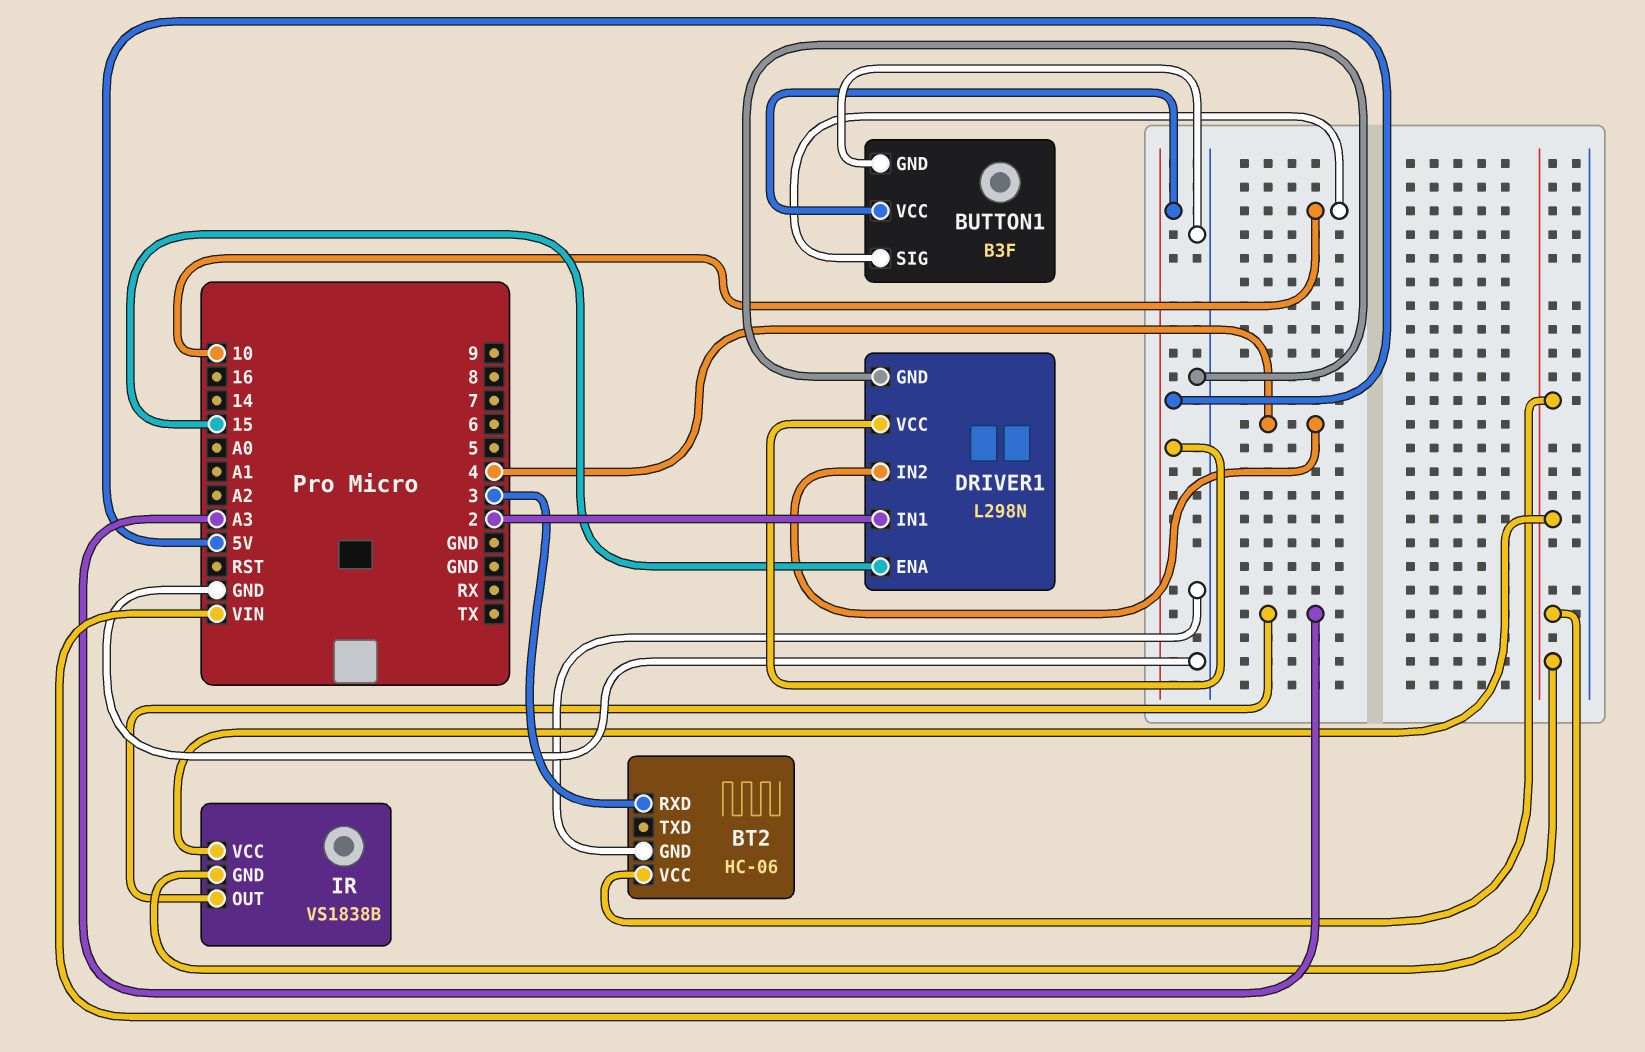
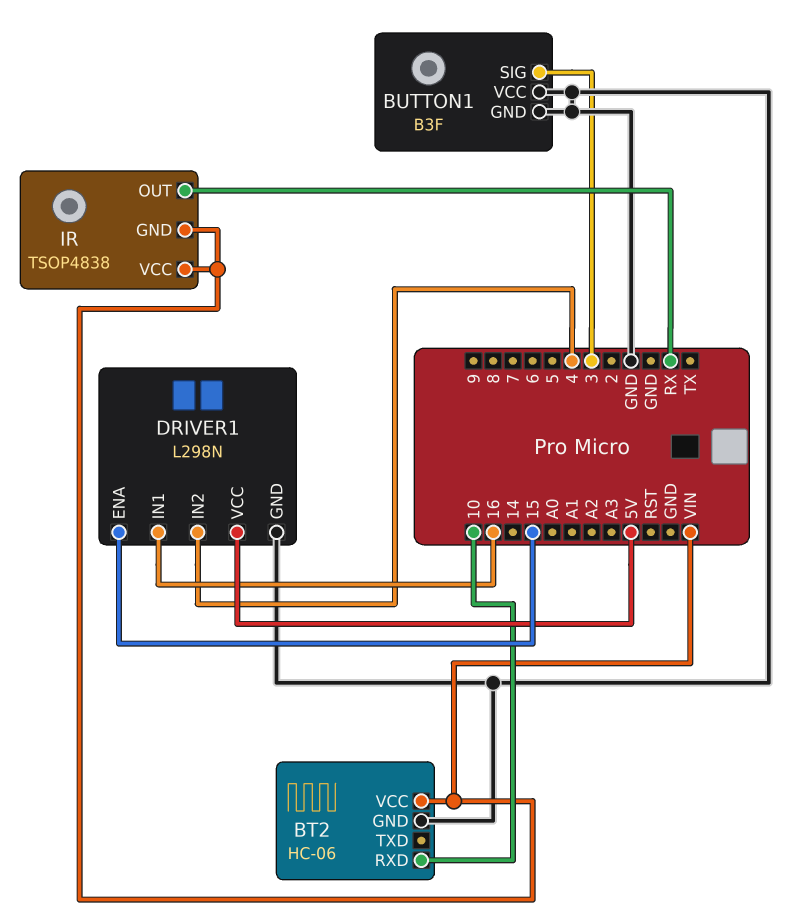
BT2 pin RXD: 3 -> 10
BUTTON1 pin SIG: 10 -> 3
BUTTON1 pin VCC: 5V -> GND
DRIVER1 pin IN1: 2 -> 16
IR: VS1838B -> TSOP4838
IR pin OUT: A3 -> RX

